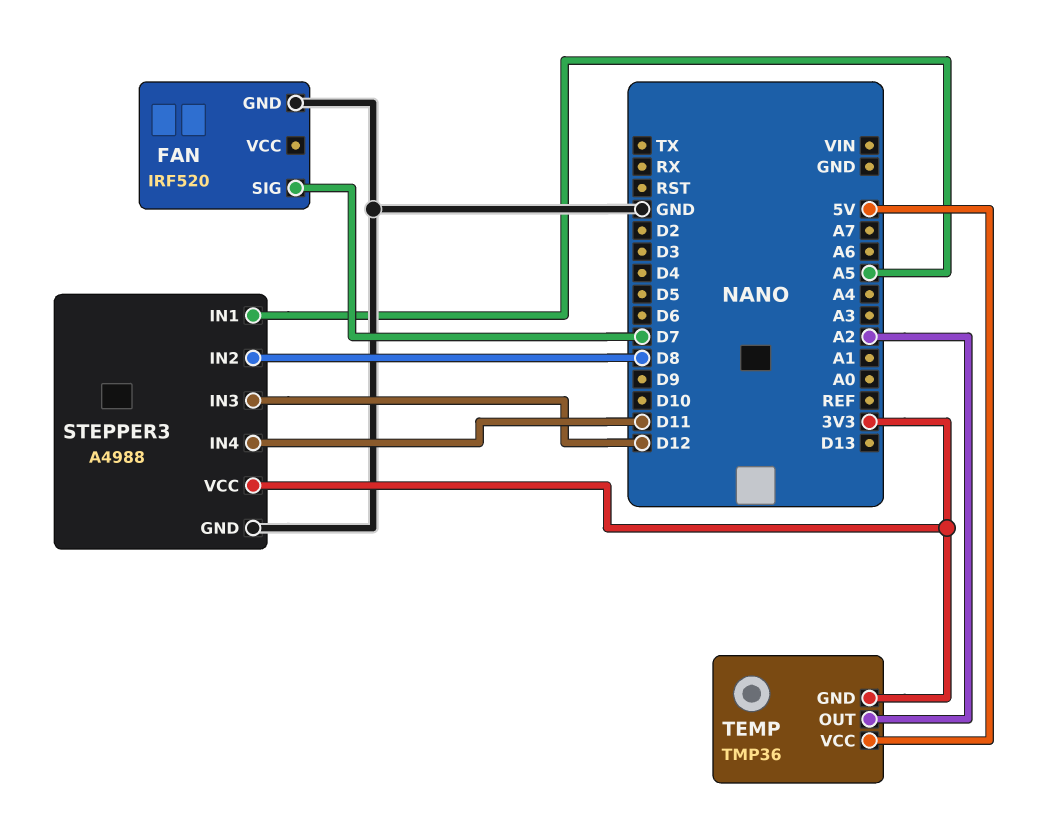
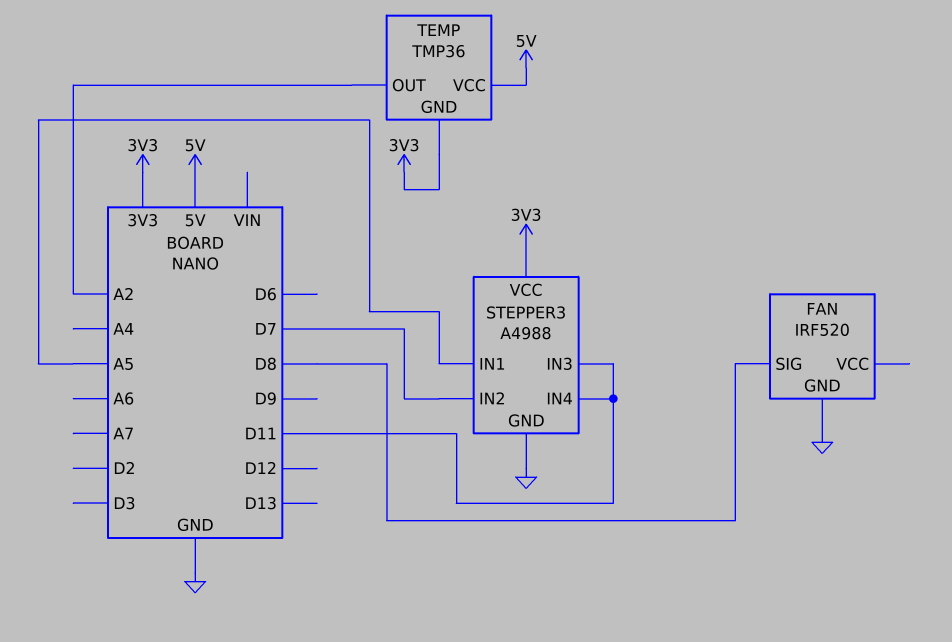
FAN pin SIG: D7 -> D8
STEPPER3 pin IN2: D8 -> D7
STEPPER3 pin IN3: D12 -> D11

